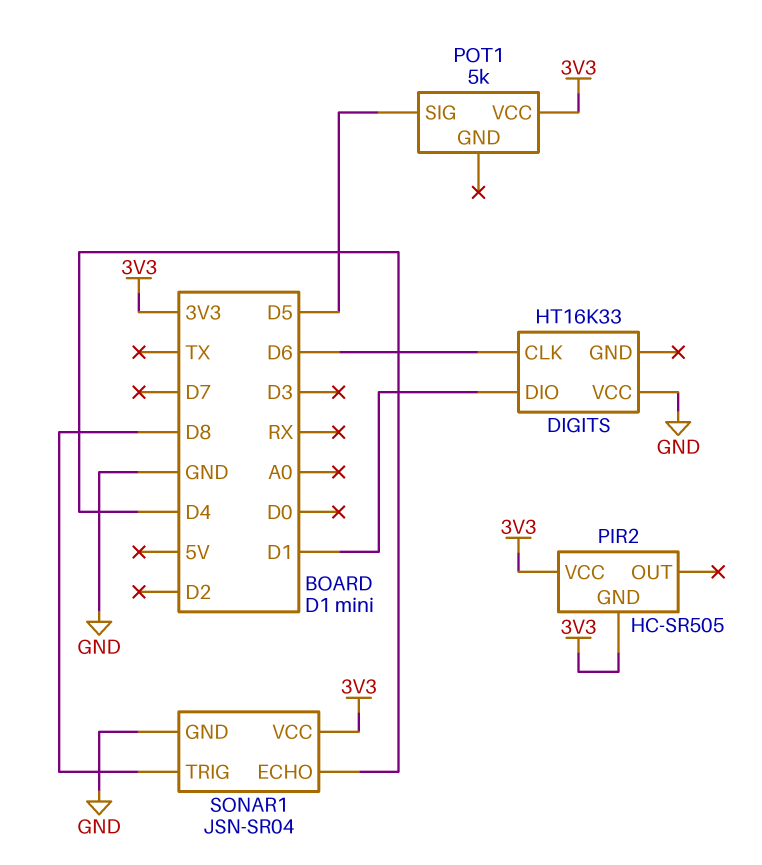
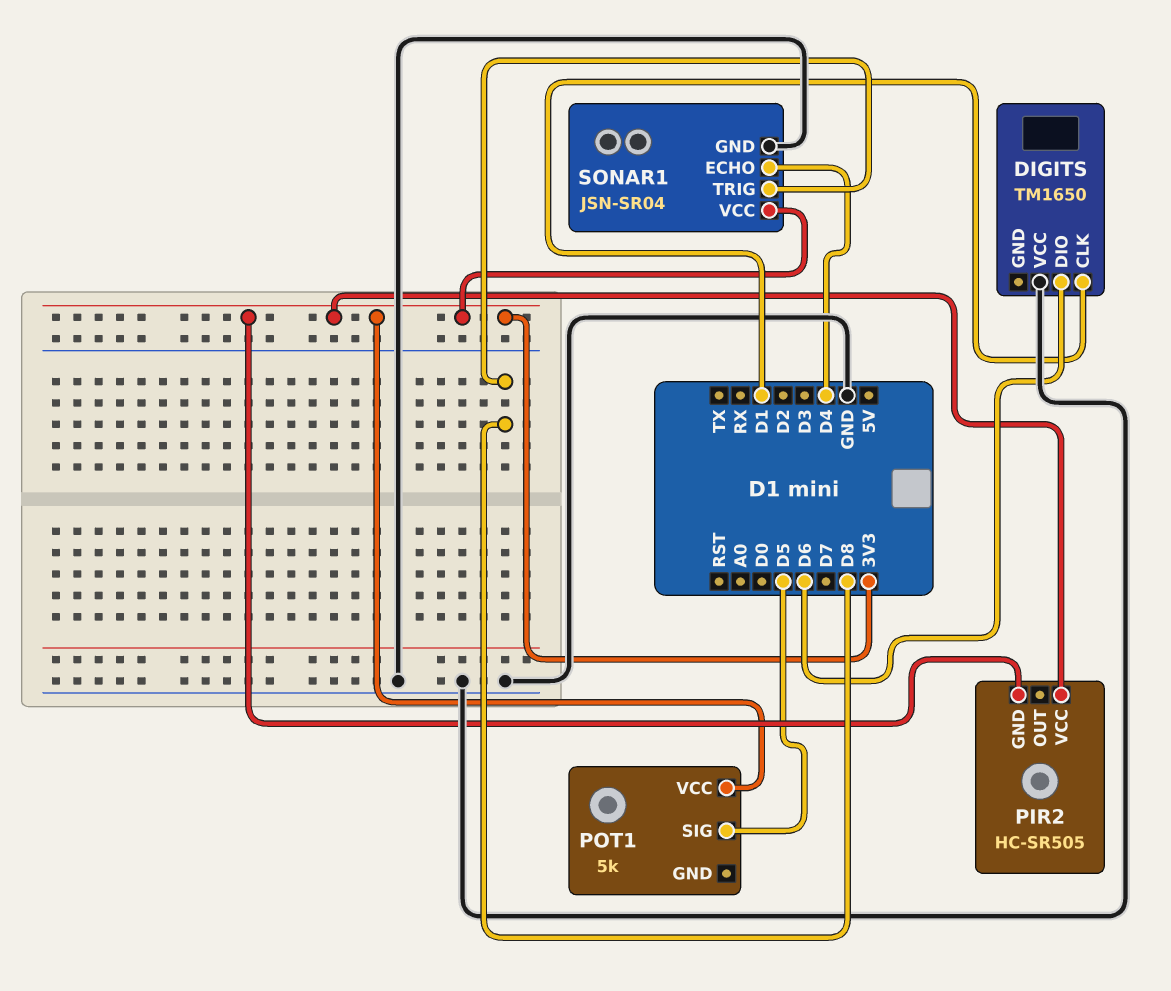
DIGITS: HT16K33 -> TM1650
DIGITS pin CLK: D6 -> D1
DIGITS pin DIO: D1 -> D6

